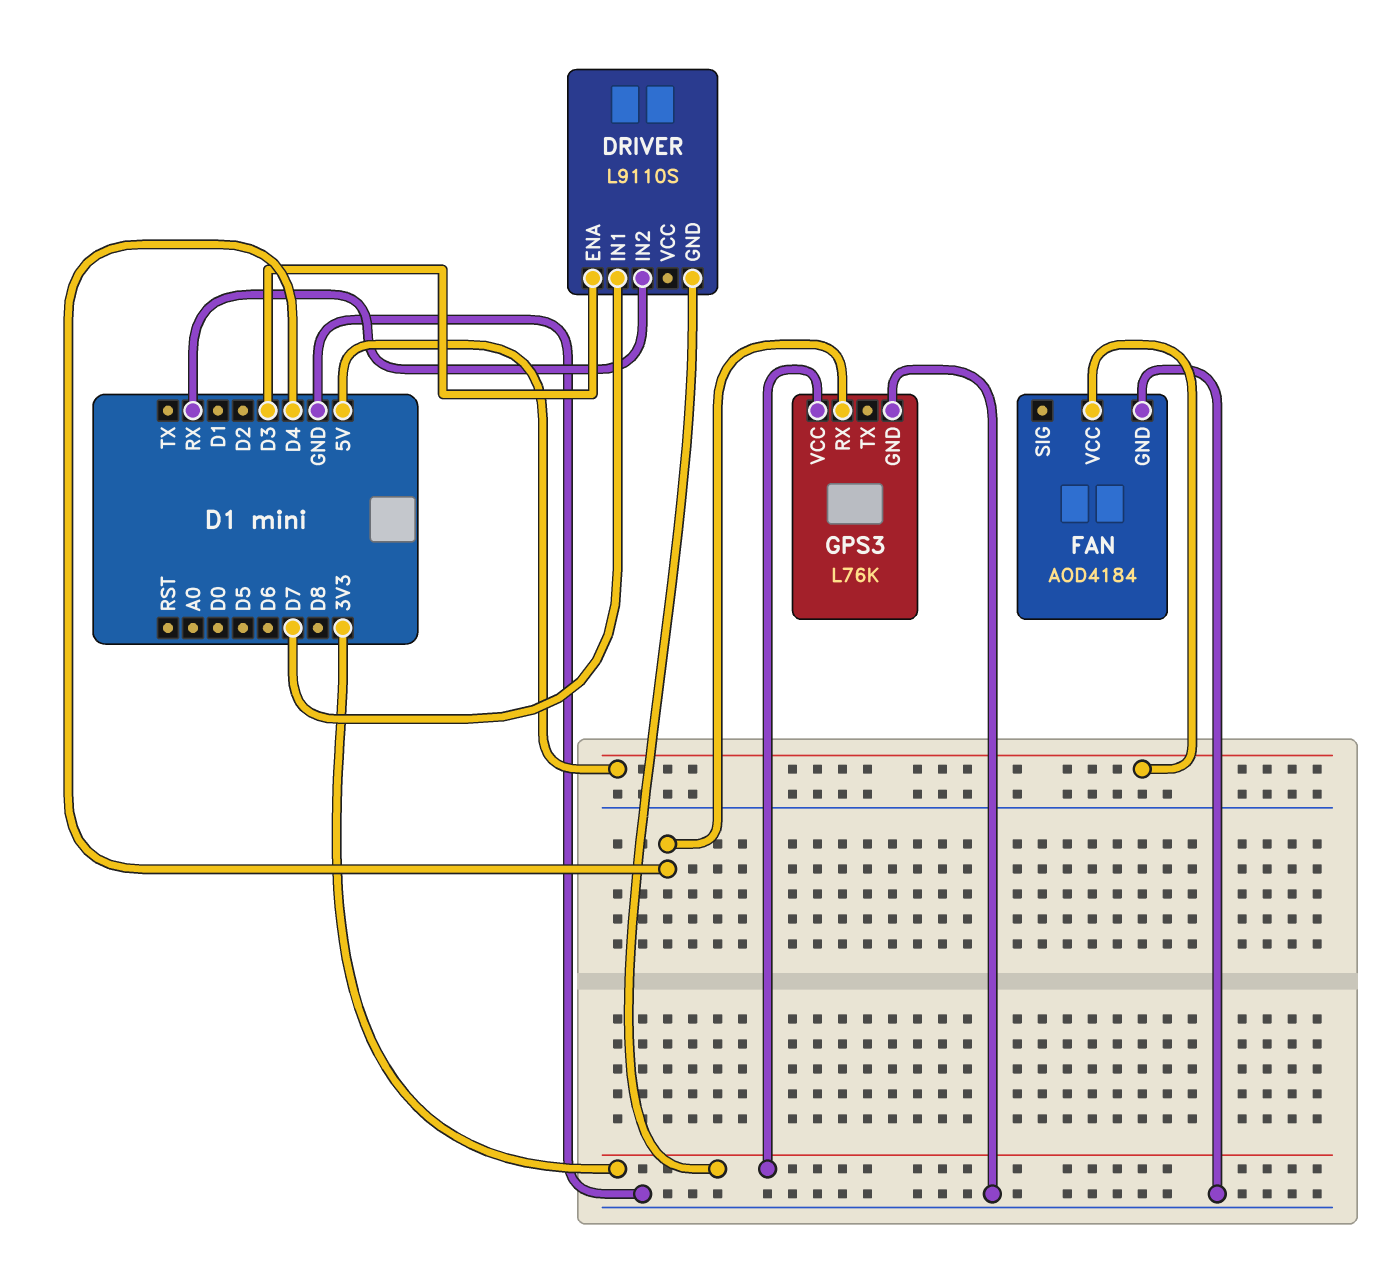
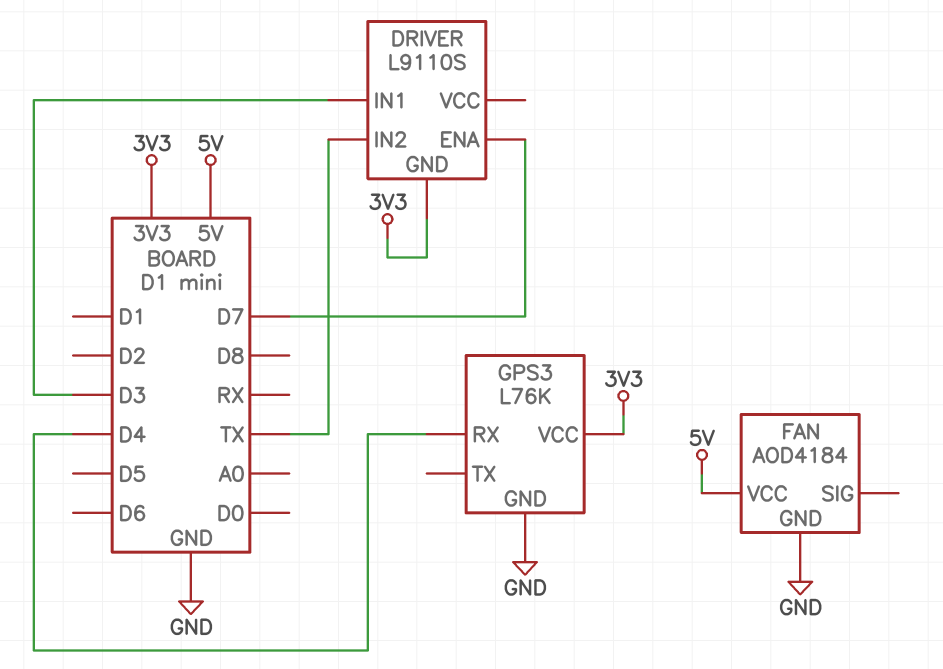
DRIVER pin ENA: D3 -> D7
DRIVER pin IN1: D7 -> D3
DRIVER pin IN2: RX -> TX

